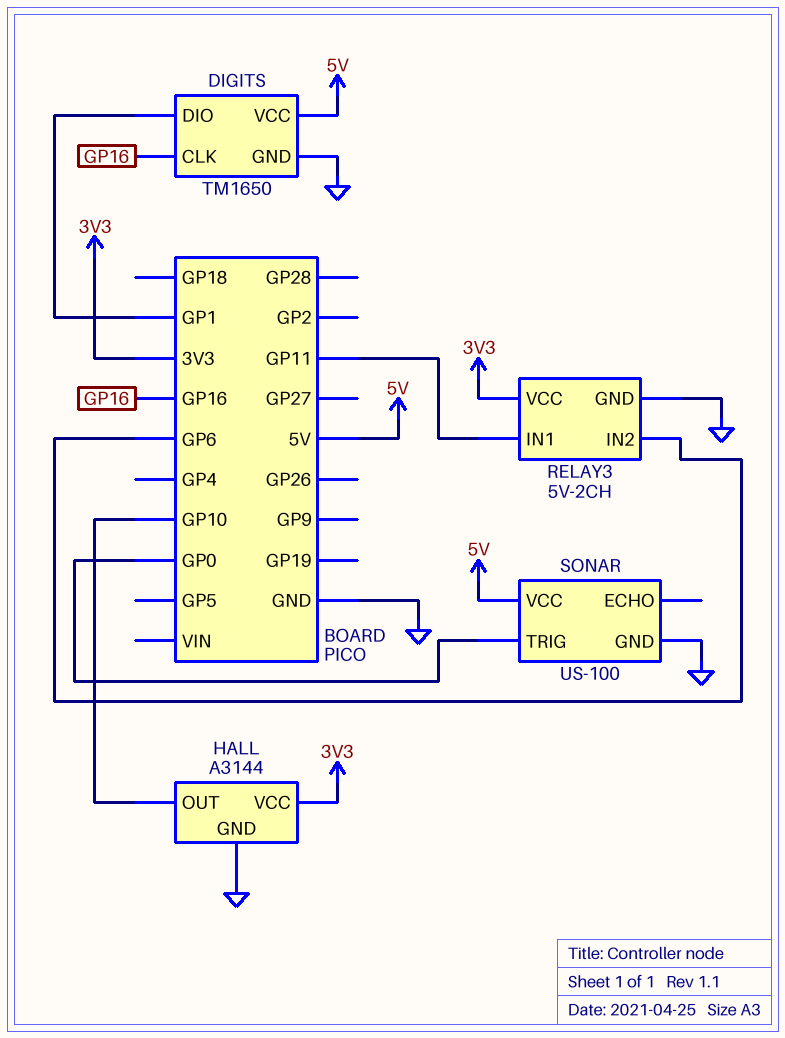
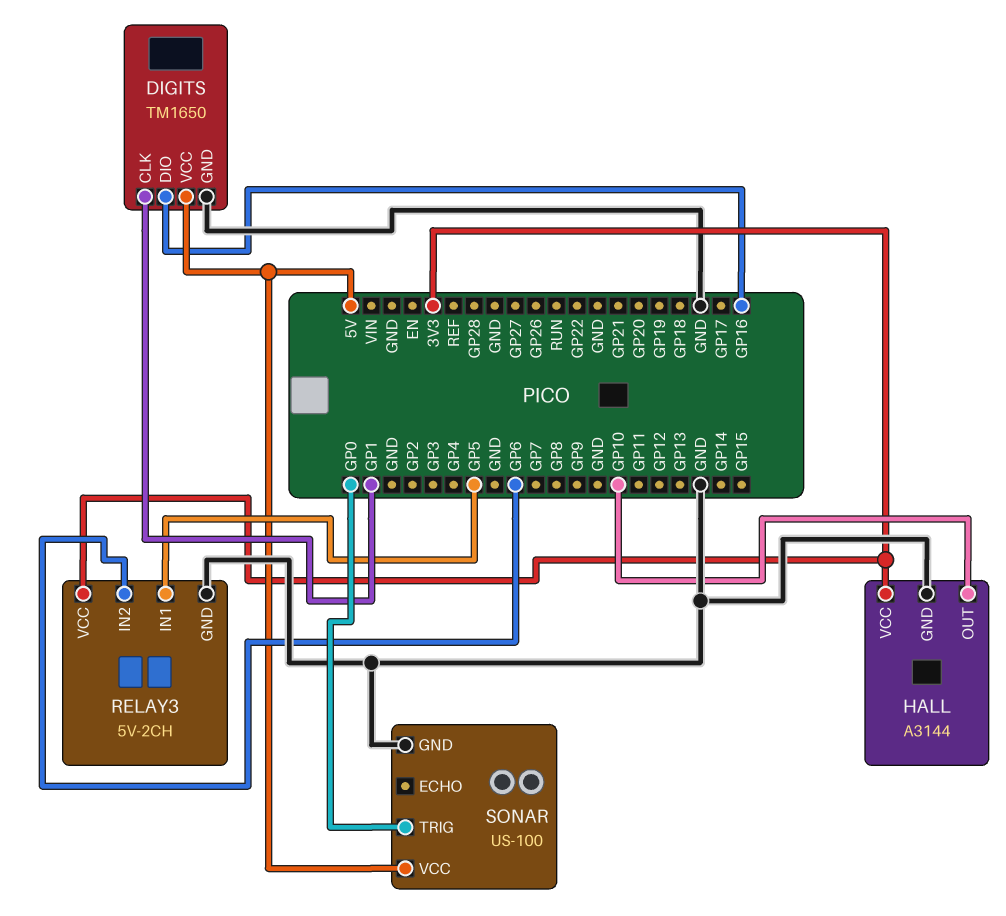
DIGITS pin CLK: GP16 -> GP1
DIGITS pin DIO: GP1 -> GP16
RELAY3 pin IN1: GP11 -> GP5

